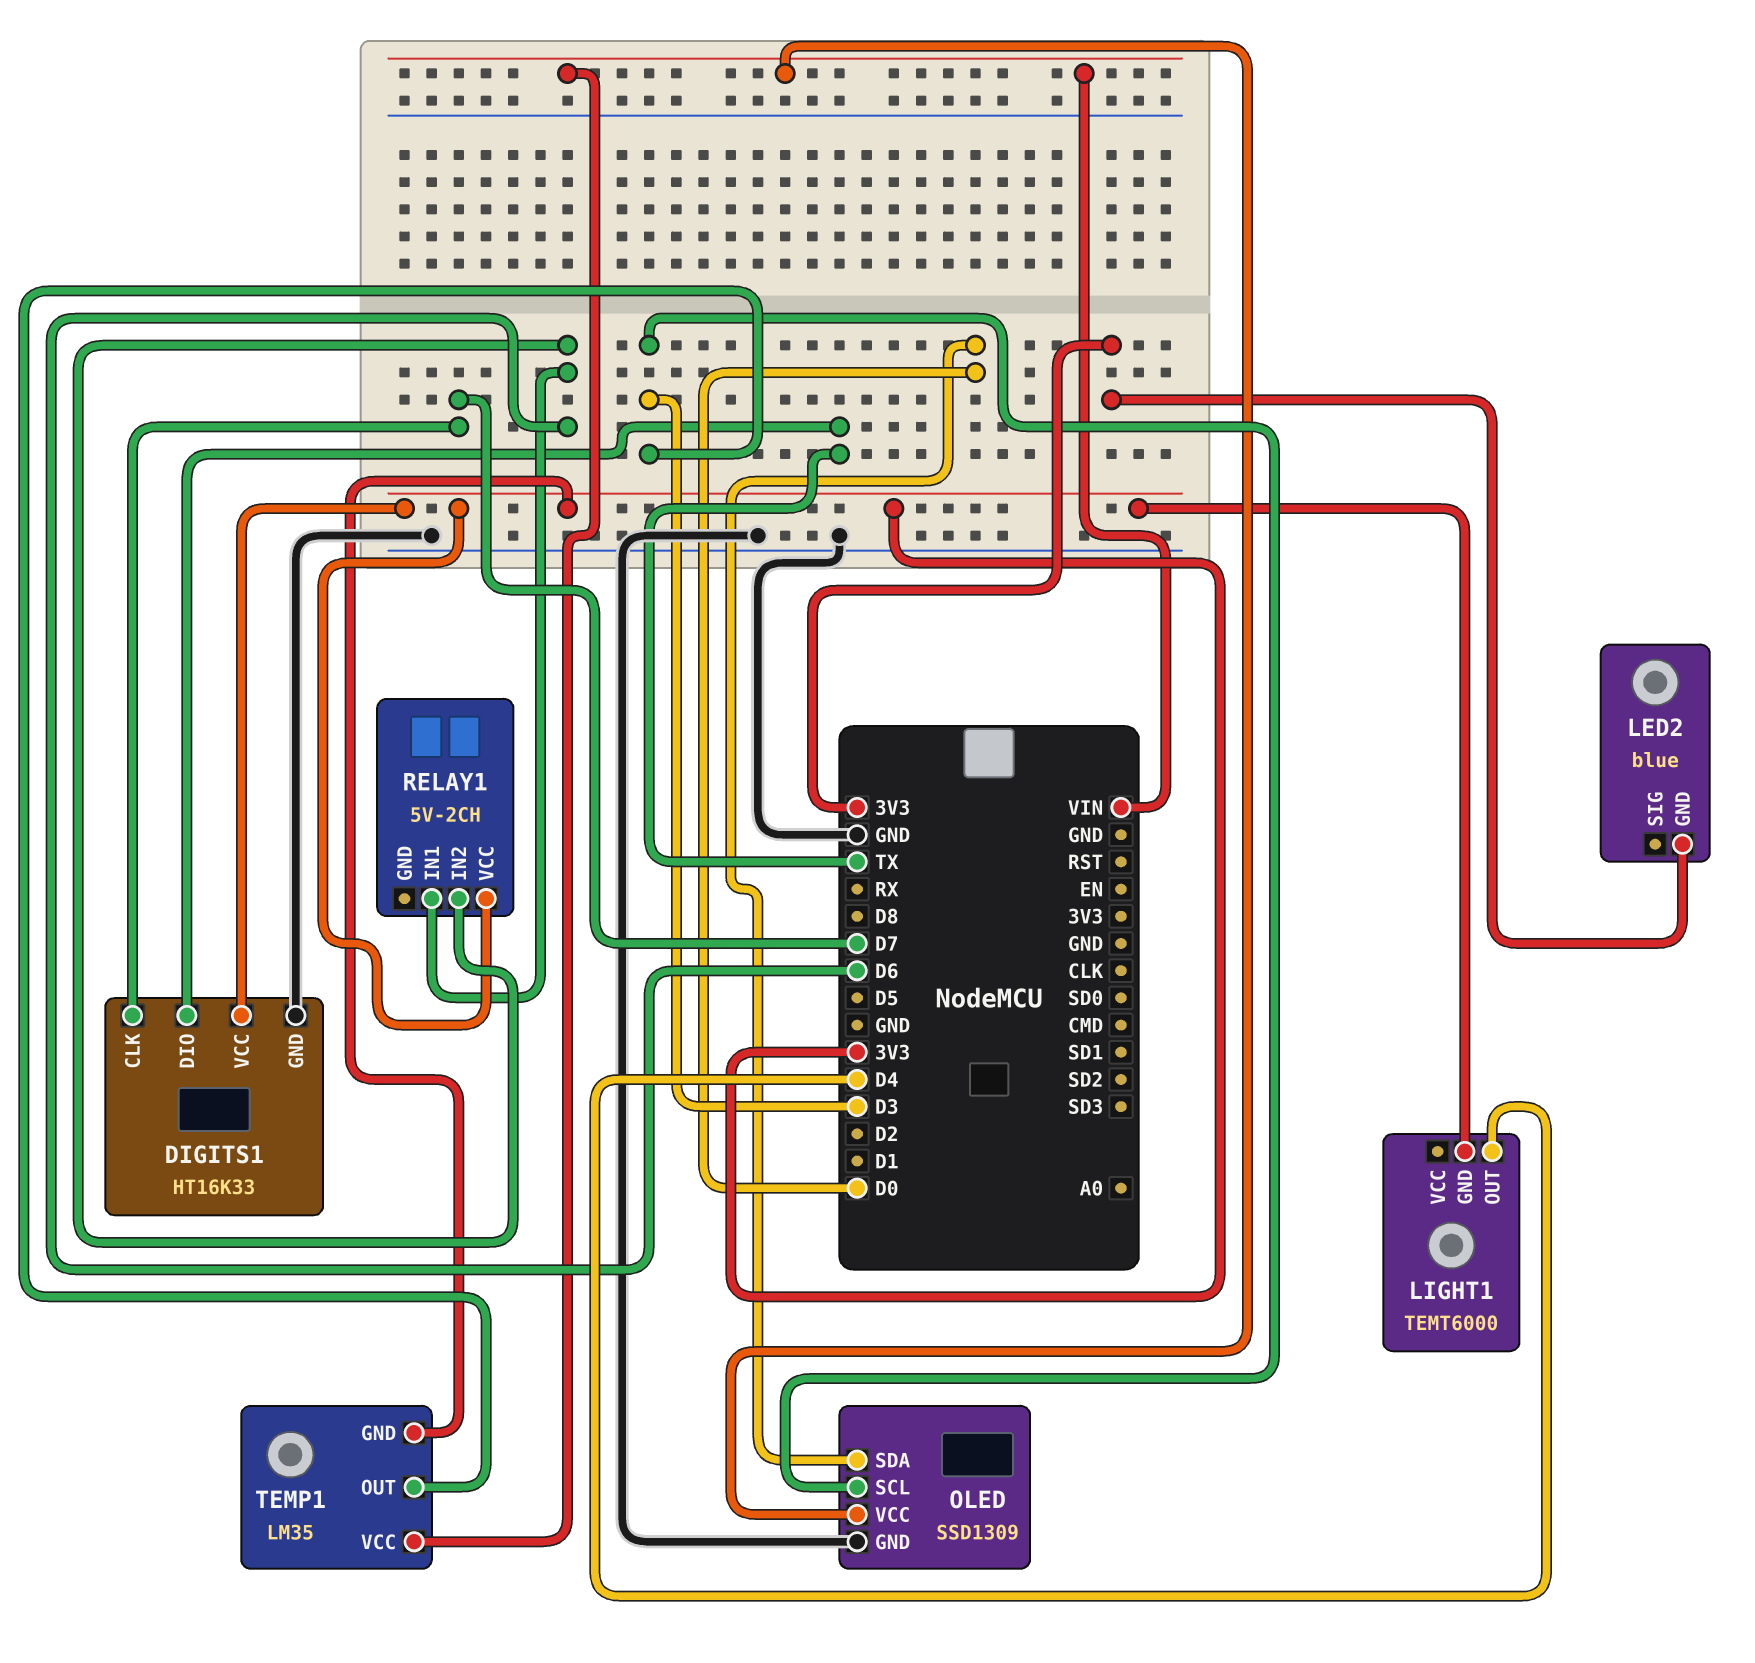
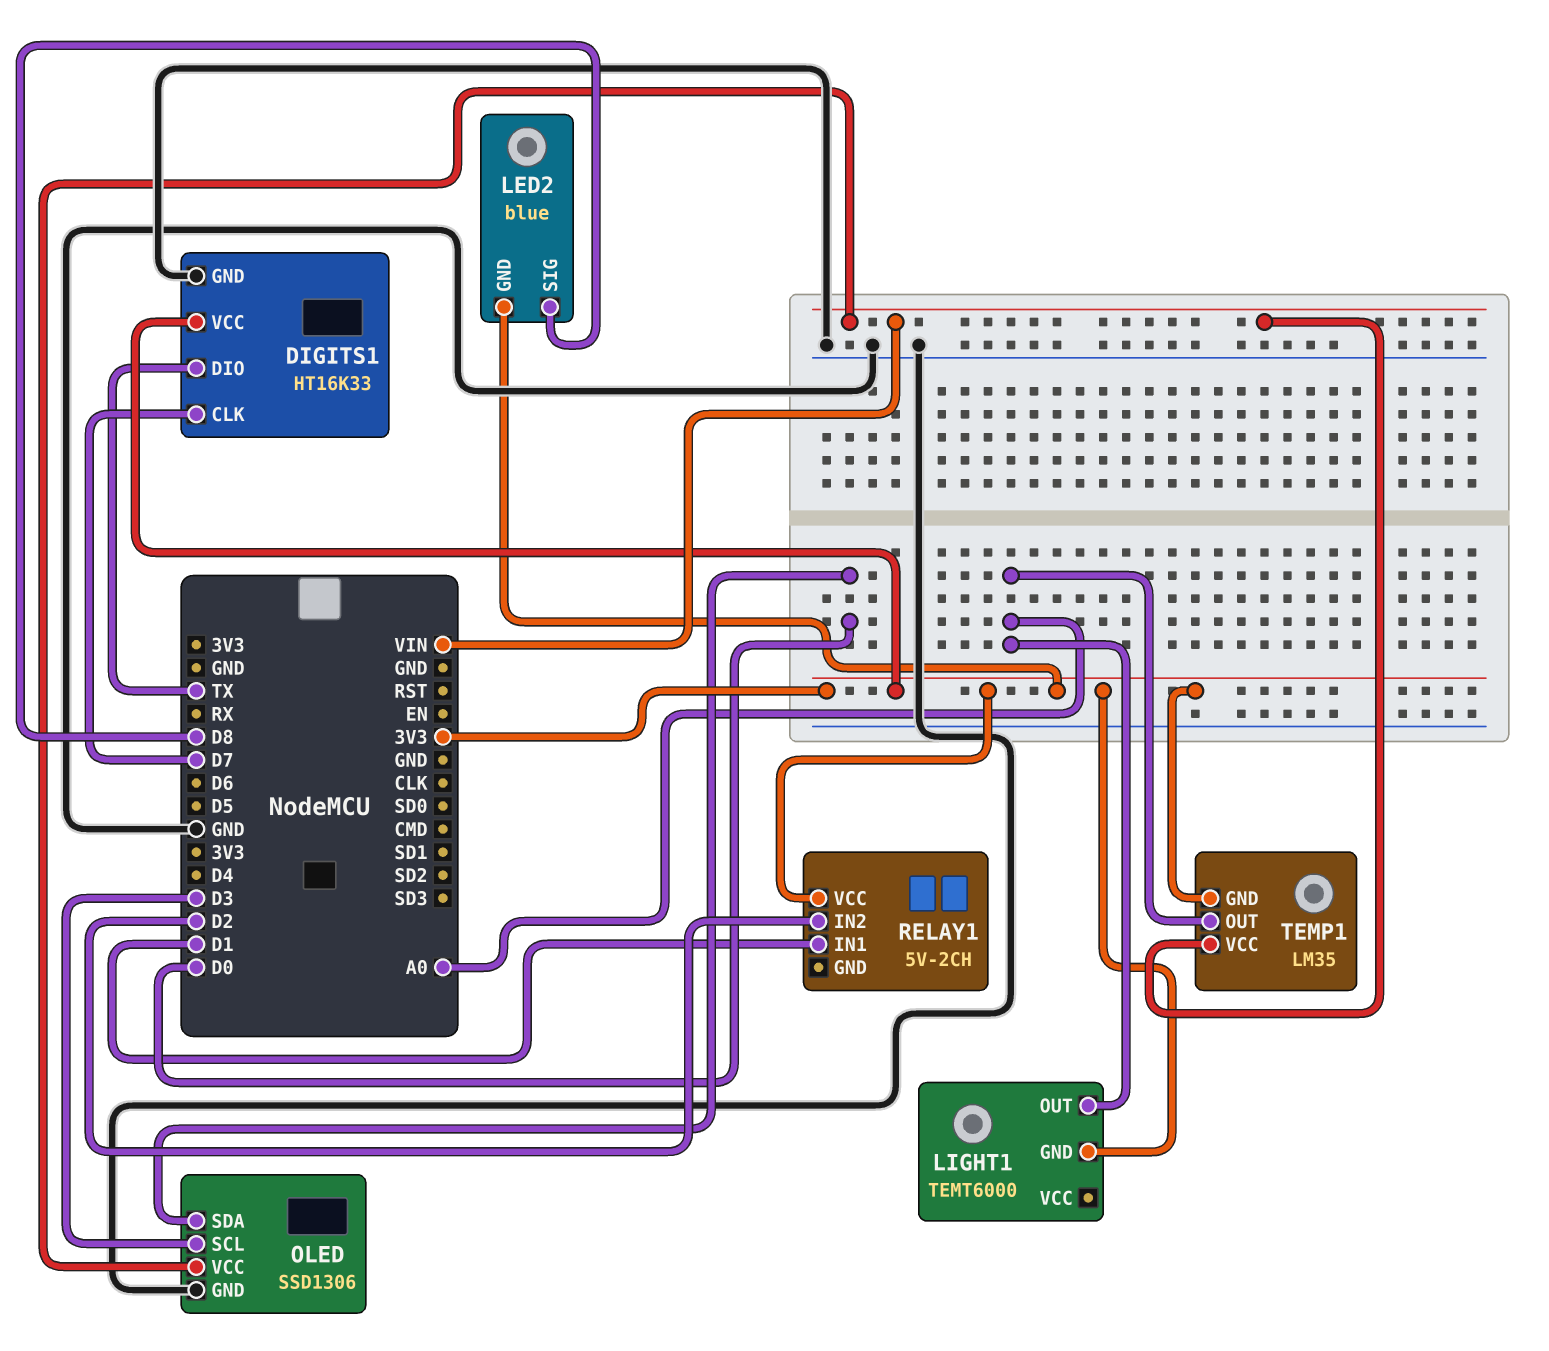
LED2 pin SIG: none -> D8
LIGHT1 pin OUT: D4 -> A0
OLED: SSD1309 -> SSD1306
RELAY1 pin IN1: D6 -> D1
RELAY1 pin IN2: D6 -> D2
TEMP1 pin OUT: D3 -> A0

